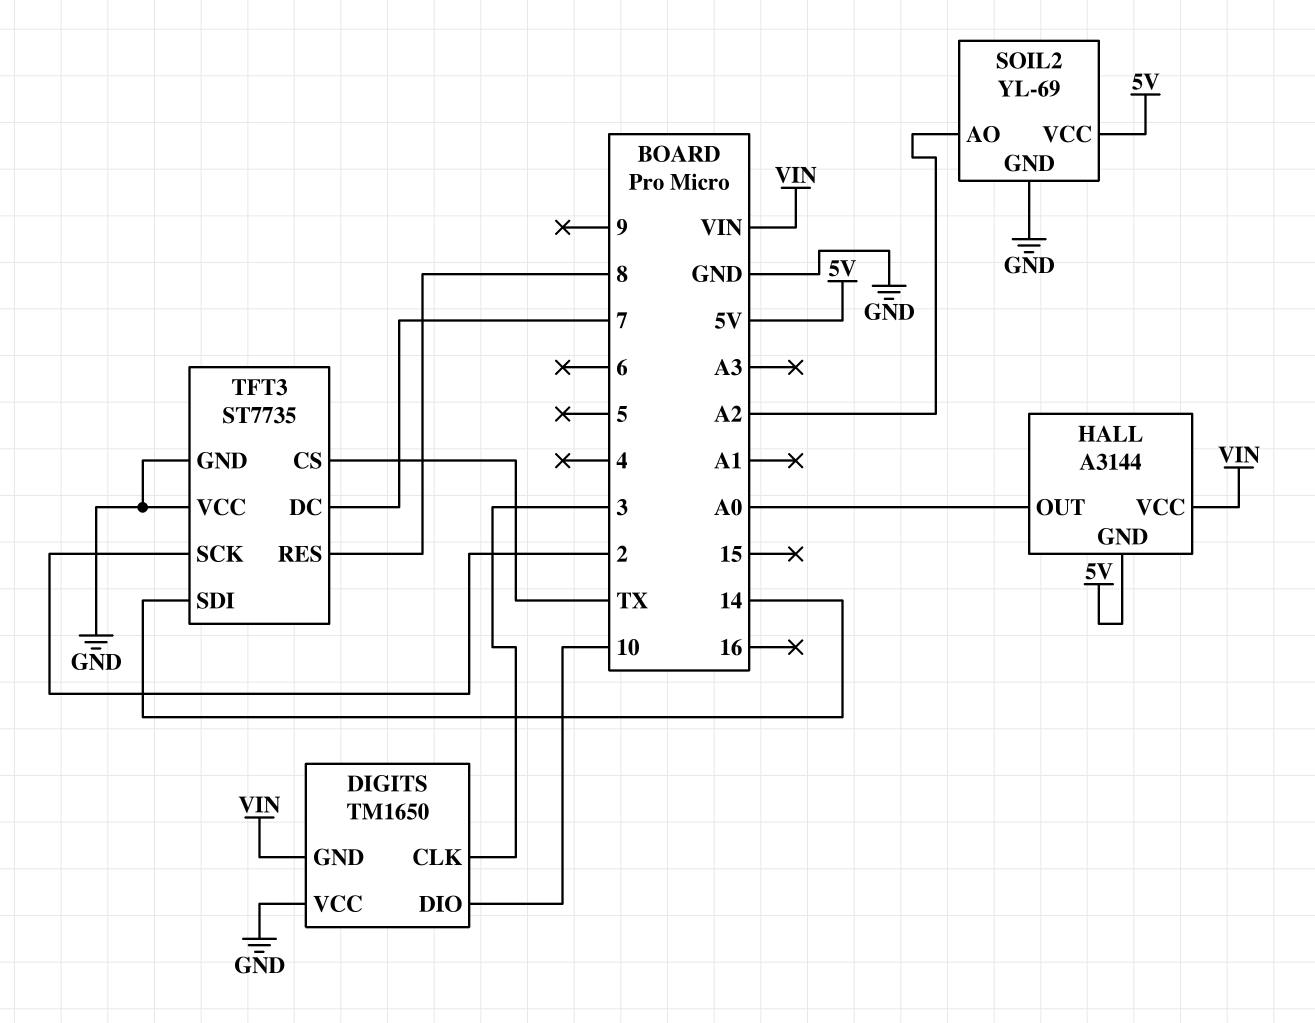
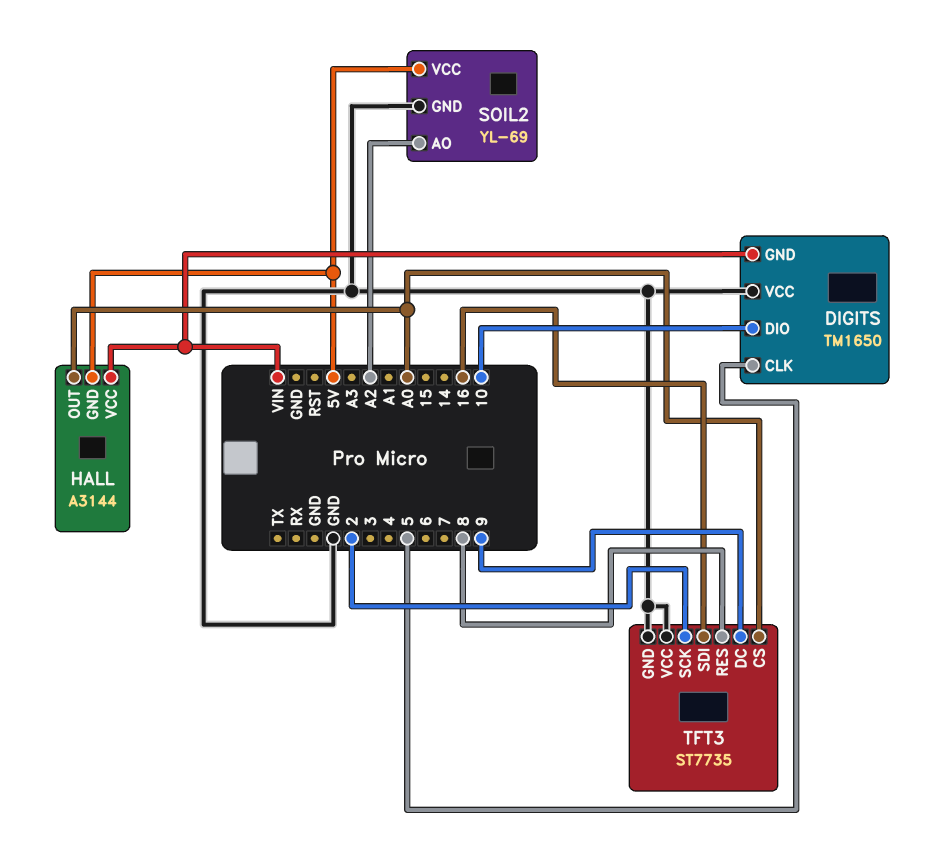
DIGITS pin CLK: 3 -> 5
TFT3 pin CS: TX -> A0
TFT3 pin DC: 7 -> 9
TFT3 pin SDI: 14 -> 16

